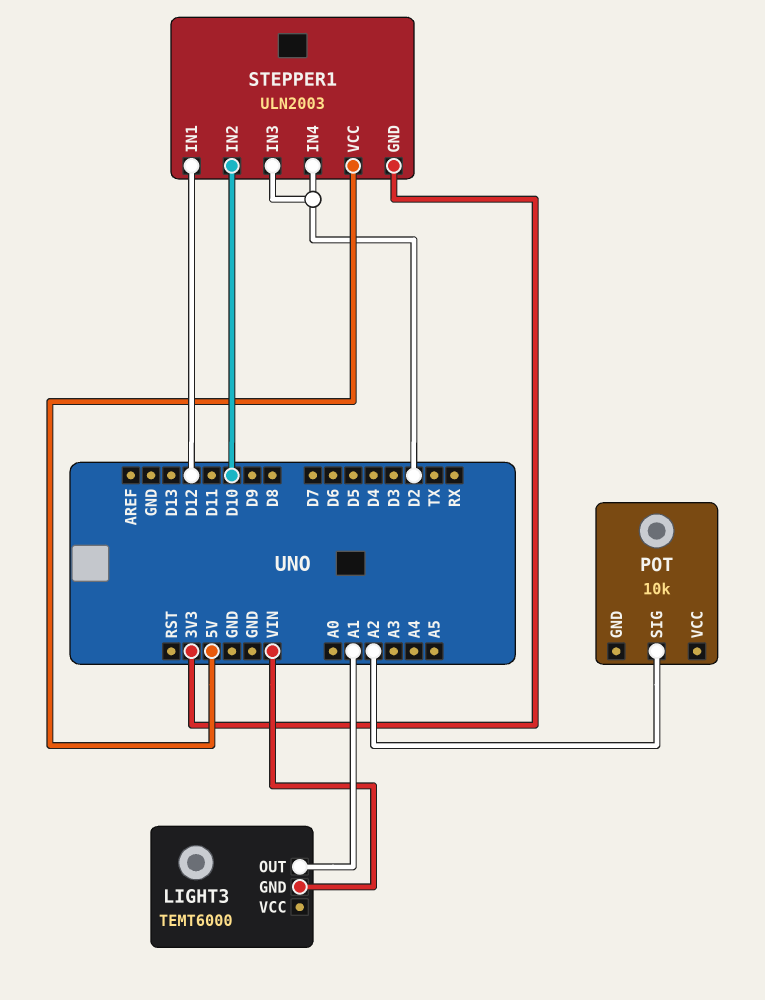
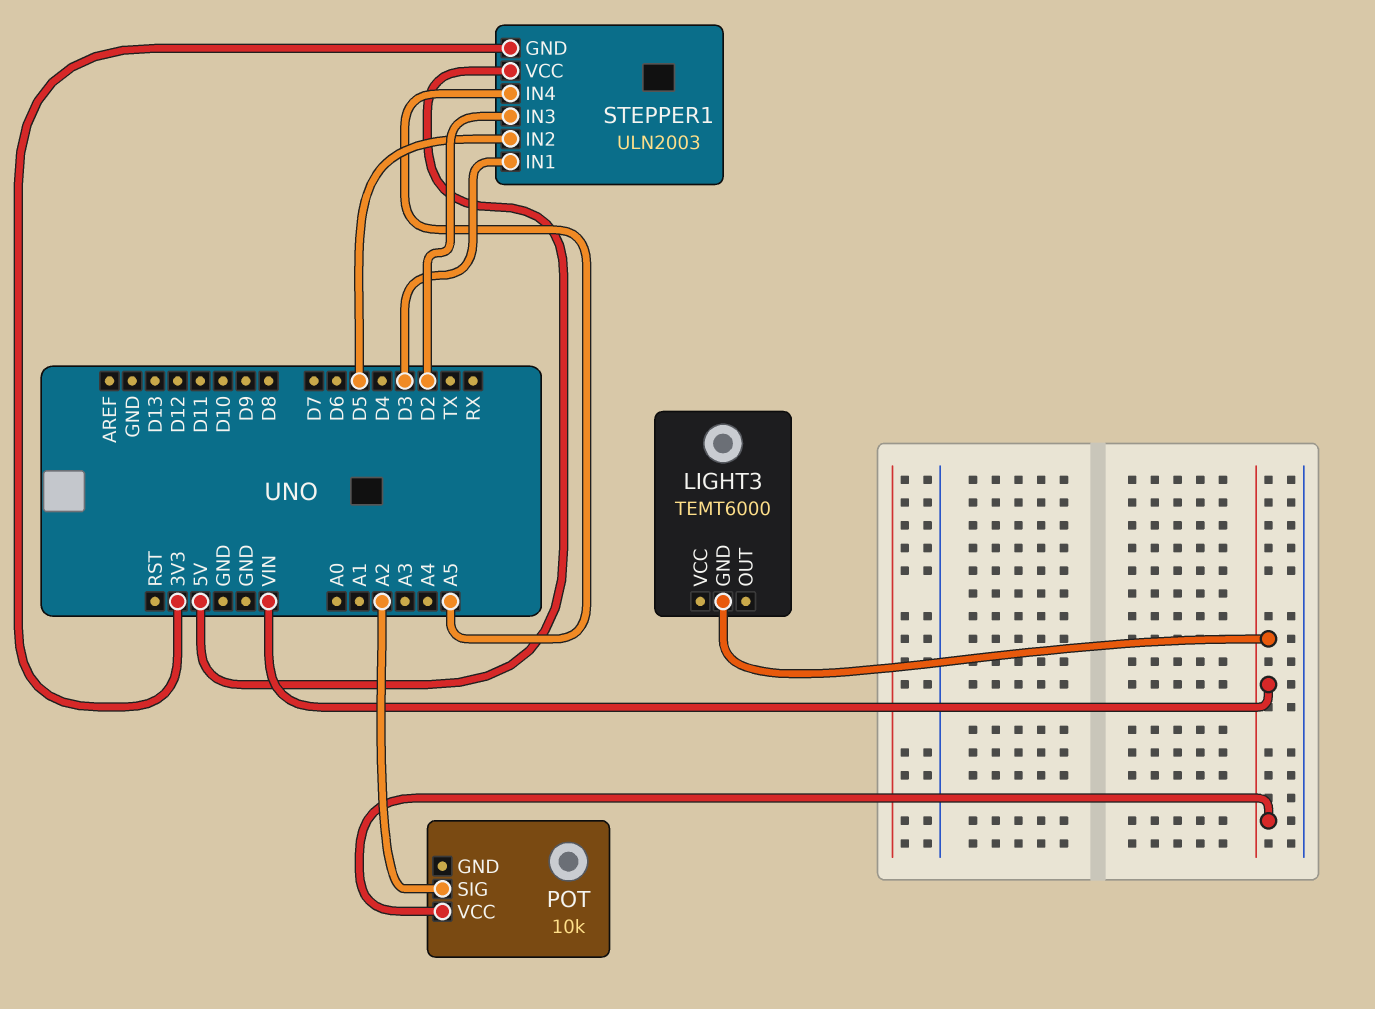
LIGHT3 pin OUT: A1 -> none
POT pin VCC: none -> VIN
STEPPER1 pin IN1: D12 -> D3
STEPPER1 pin IN2: D10 -> D5
STEPPER1 pin IN4: D2 -> A5

